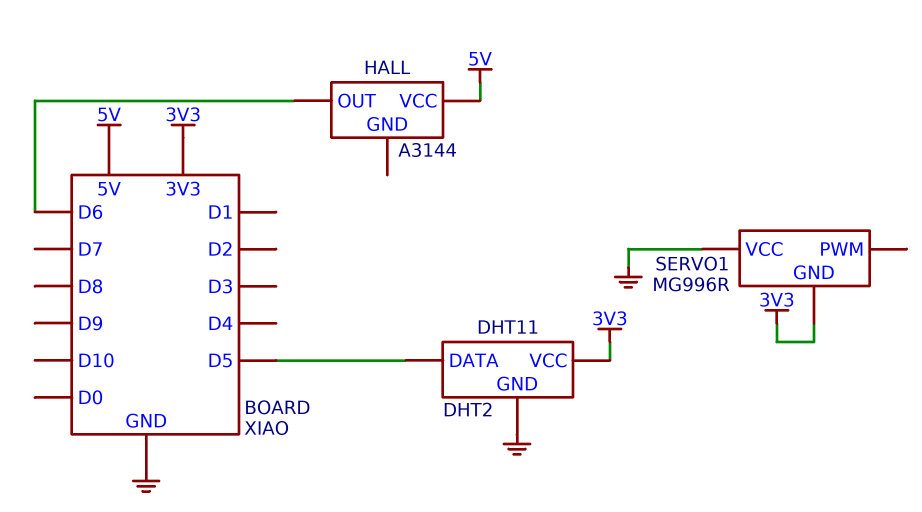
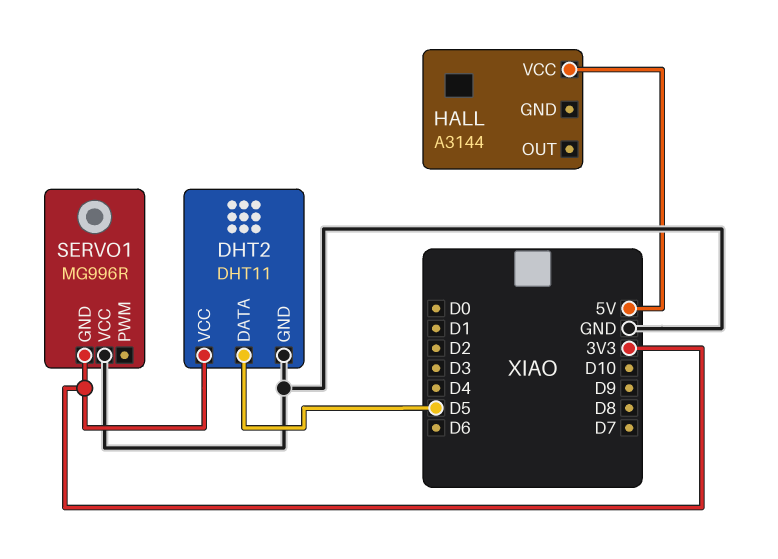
HALL pin OUT: D6 -> none

